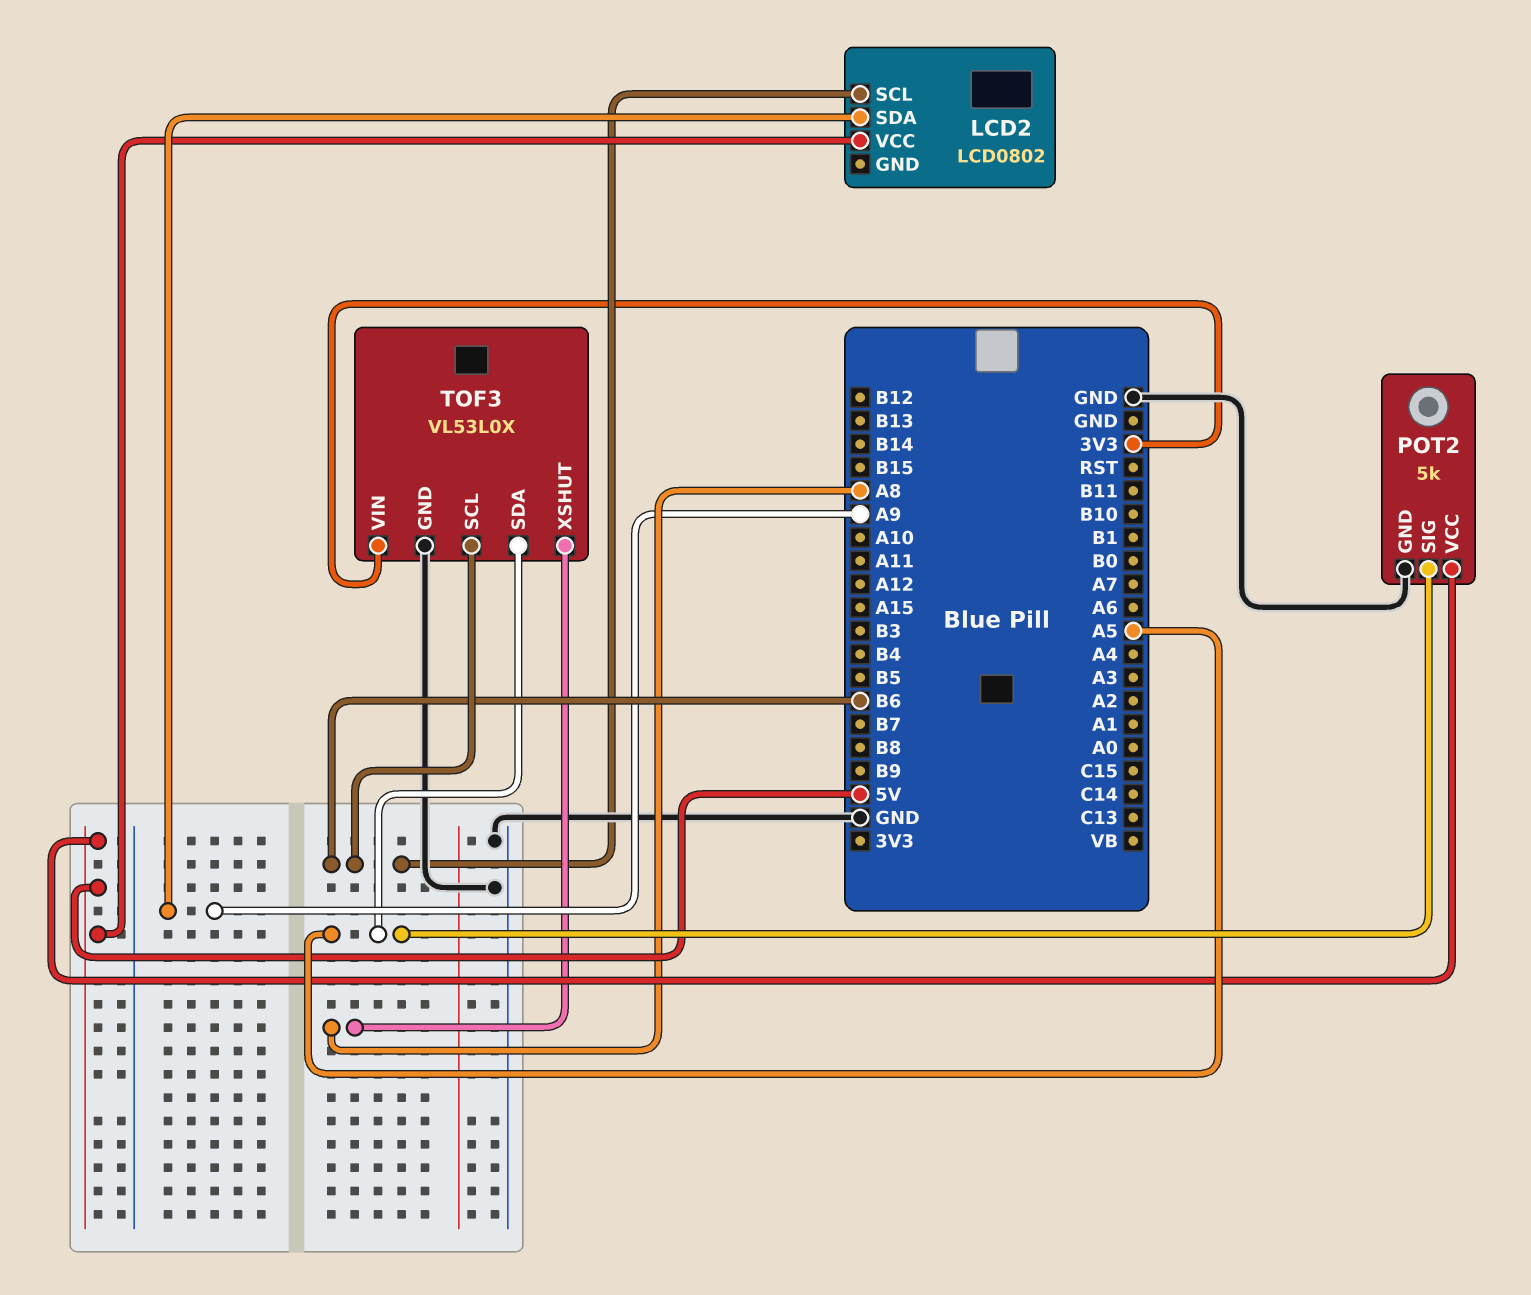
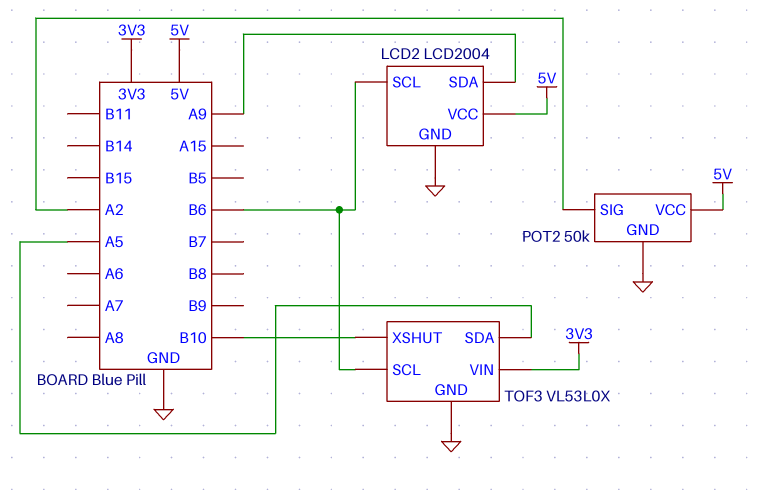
LCD2: LCD0802 -> LCD2004
LCD2 pin GND: none -> GND
POT2: 5k -> 50k
POT2 pin SIG: A5 -> A2
TOF3 pin XSHUT: A8 -> B10

